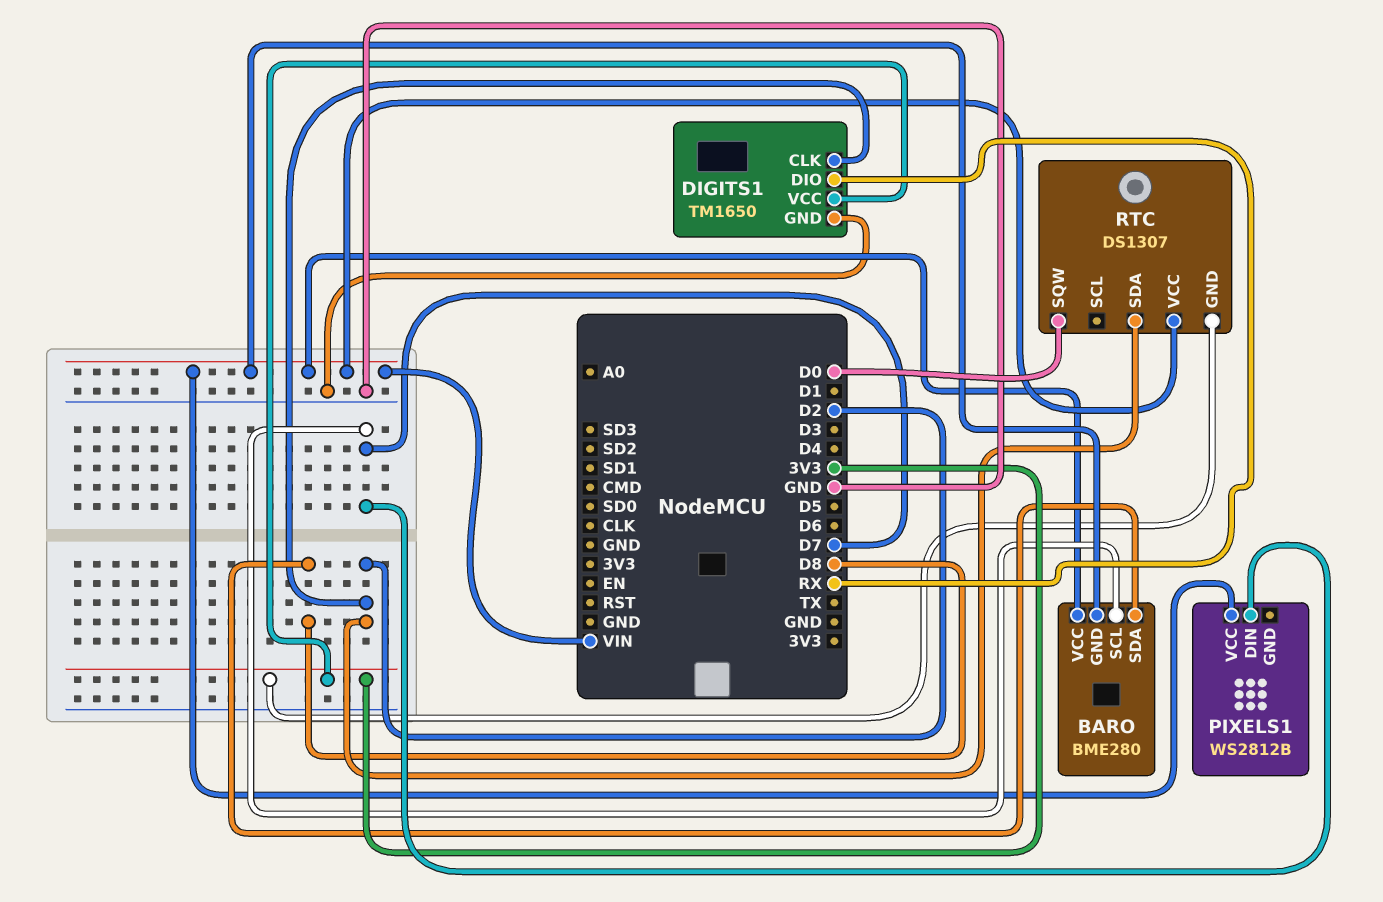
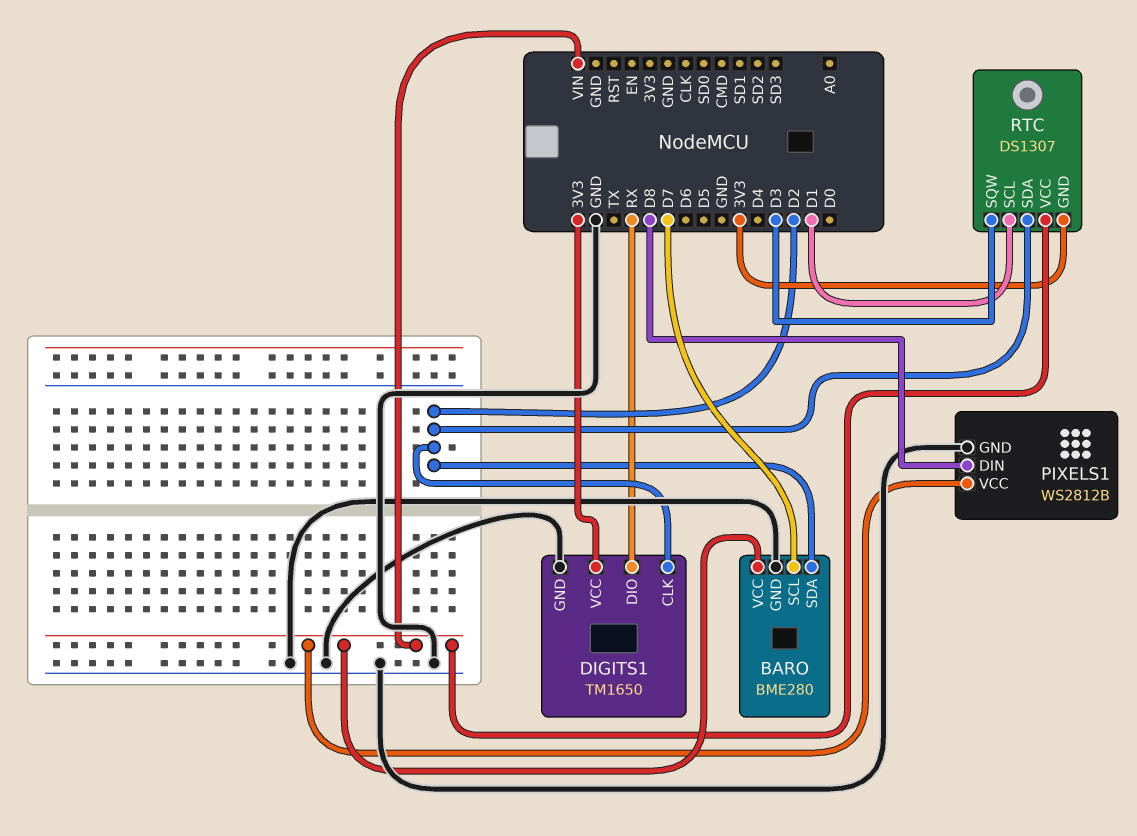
BARO pin GND: VIN -> GND
BARO pin SDA: D8 -> D2
PIXELS1 pin DIN: D7 -> D8
PIXELS1 pin GND: none -> GND
RTC pin SCL: none -> D1
RTC pin SQW: D0 -> D3

